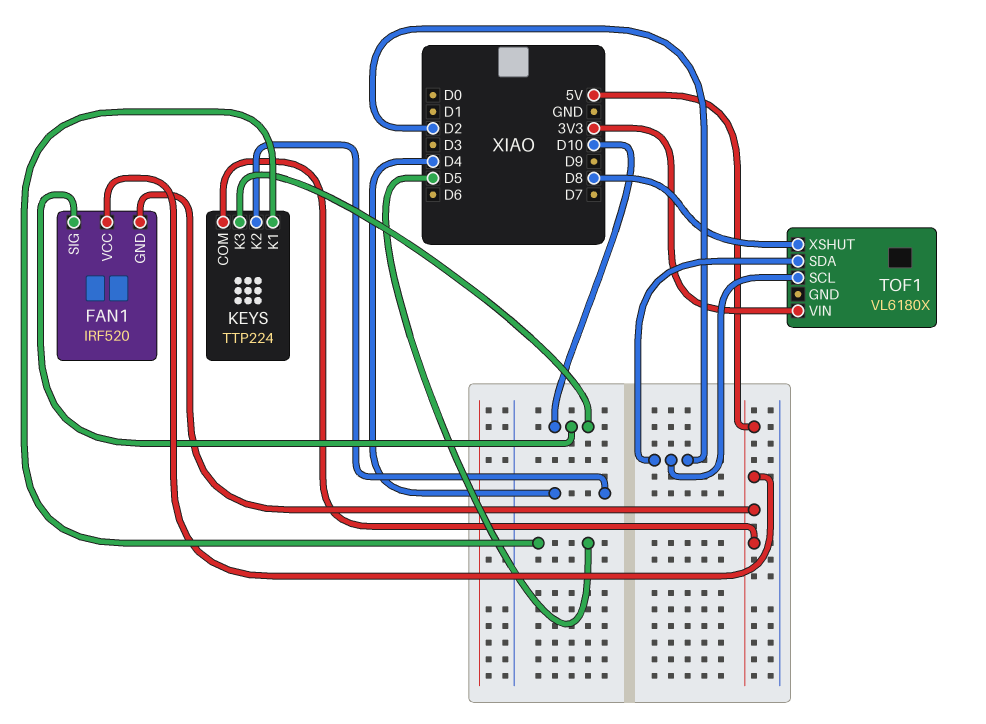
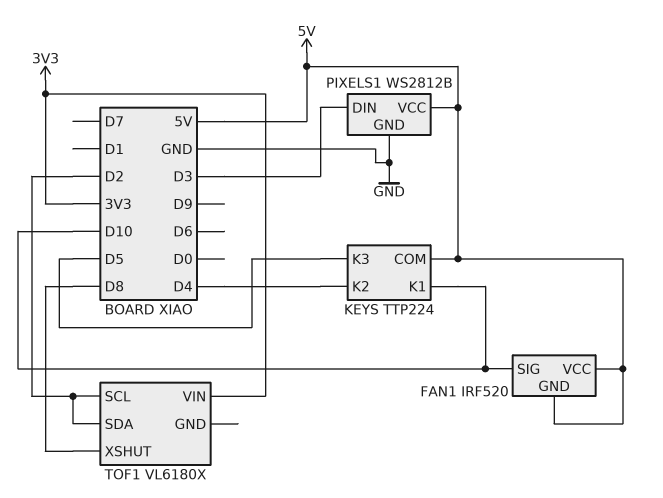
KEYS pin K1: D5 -> D10
KEYS pin K3: D10 -> D5
PIXELS1: none -> WS2812B
PIXELS1 pin DIN: none -> D3
PIXELS1 pin GND: none -> GND
PIXELS1 pin VCC: none -> 5V

